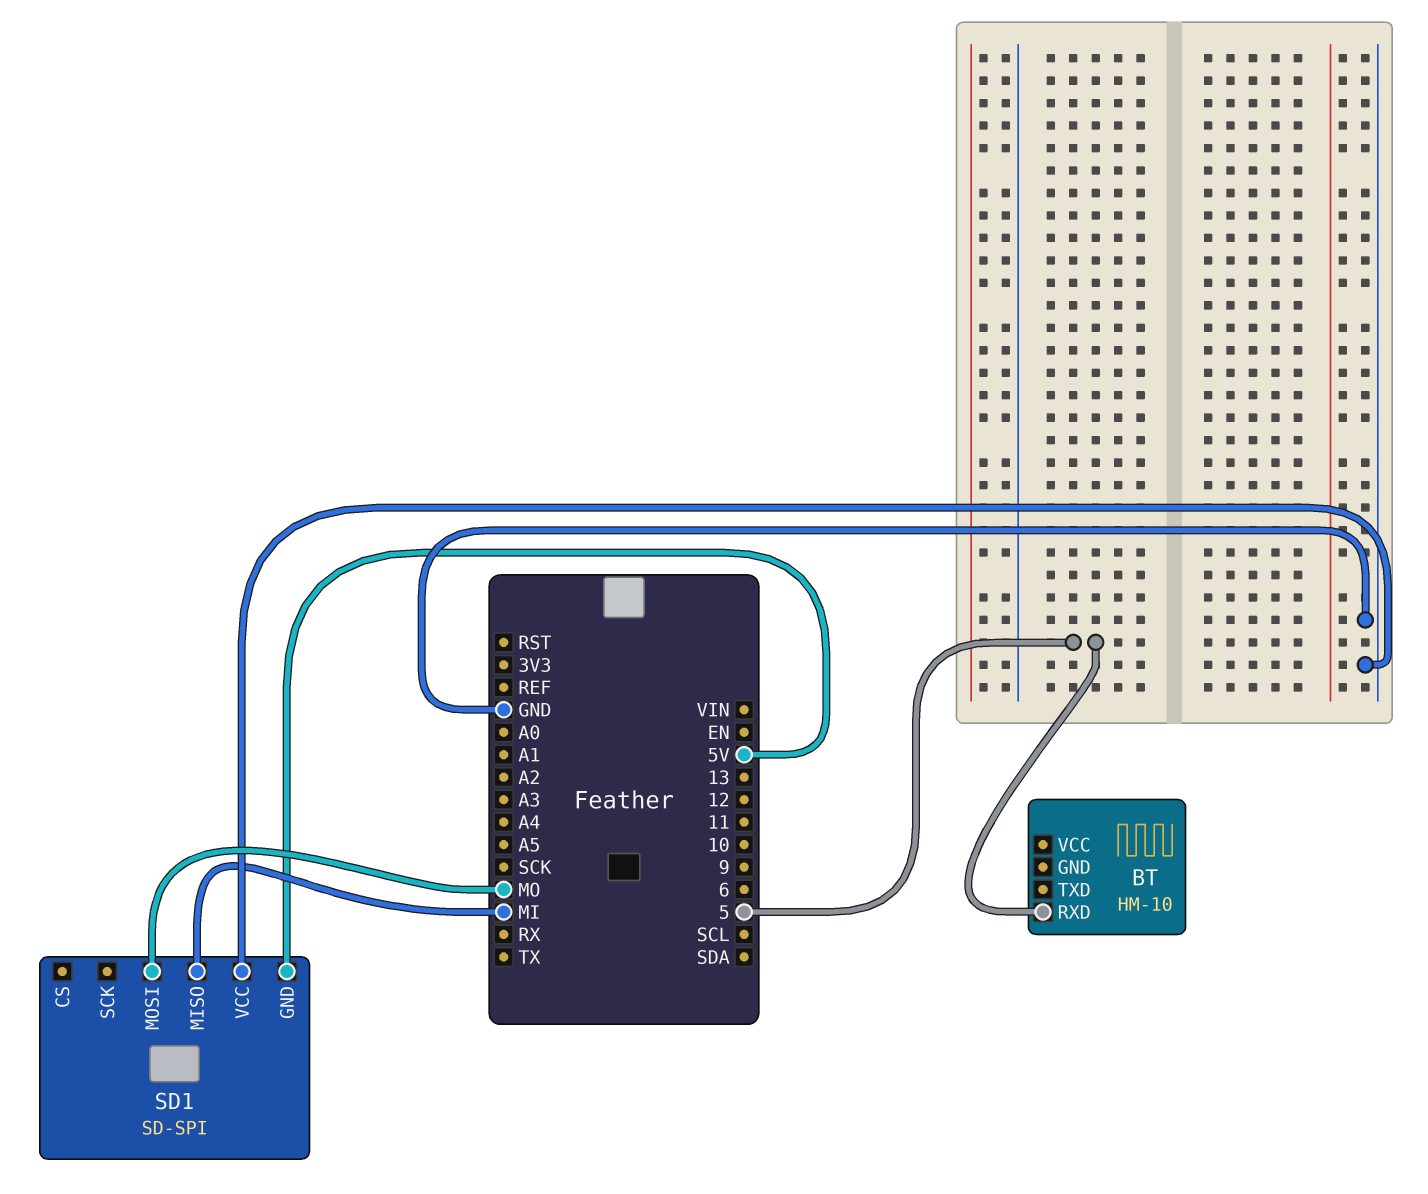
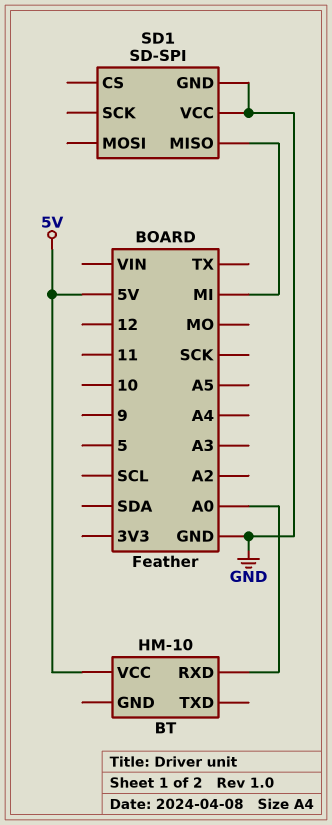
BT pin RXD: 5 -> A0
BT pin VCC: none -> 5V
SD1 pin GND: 5V -> GND
SD1 pin MOSI: MO -> none

